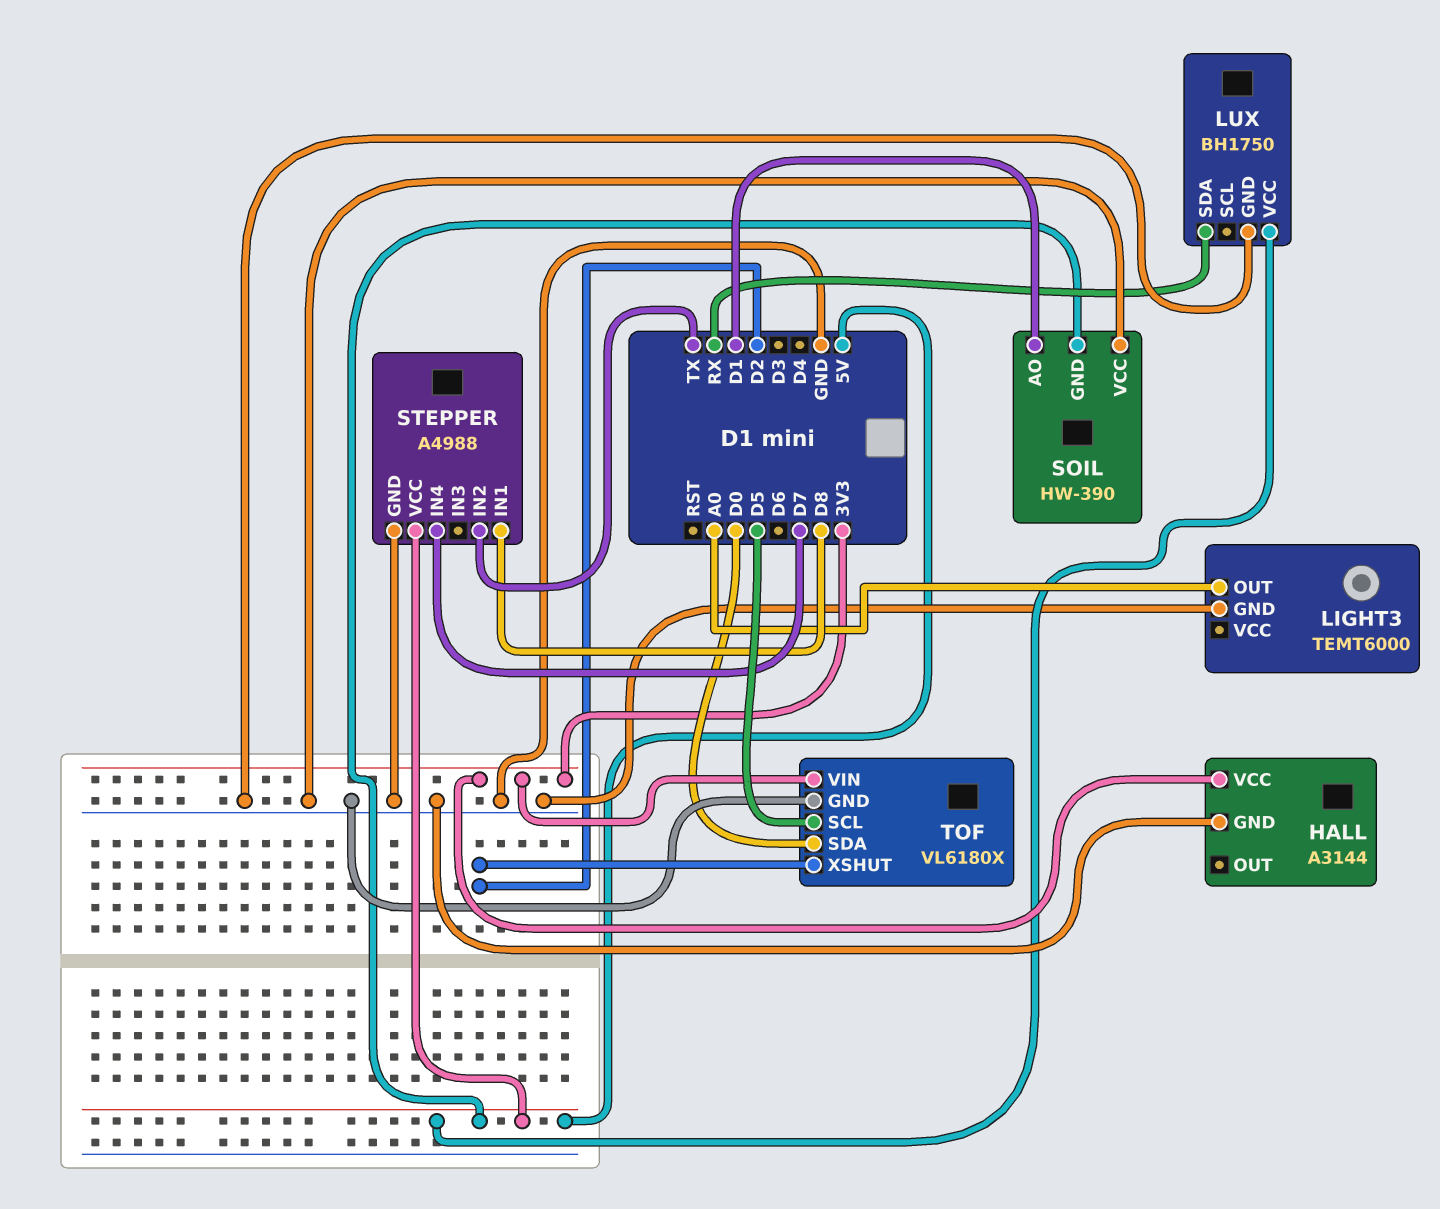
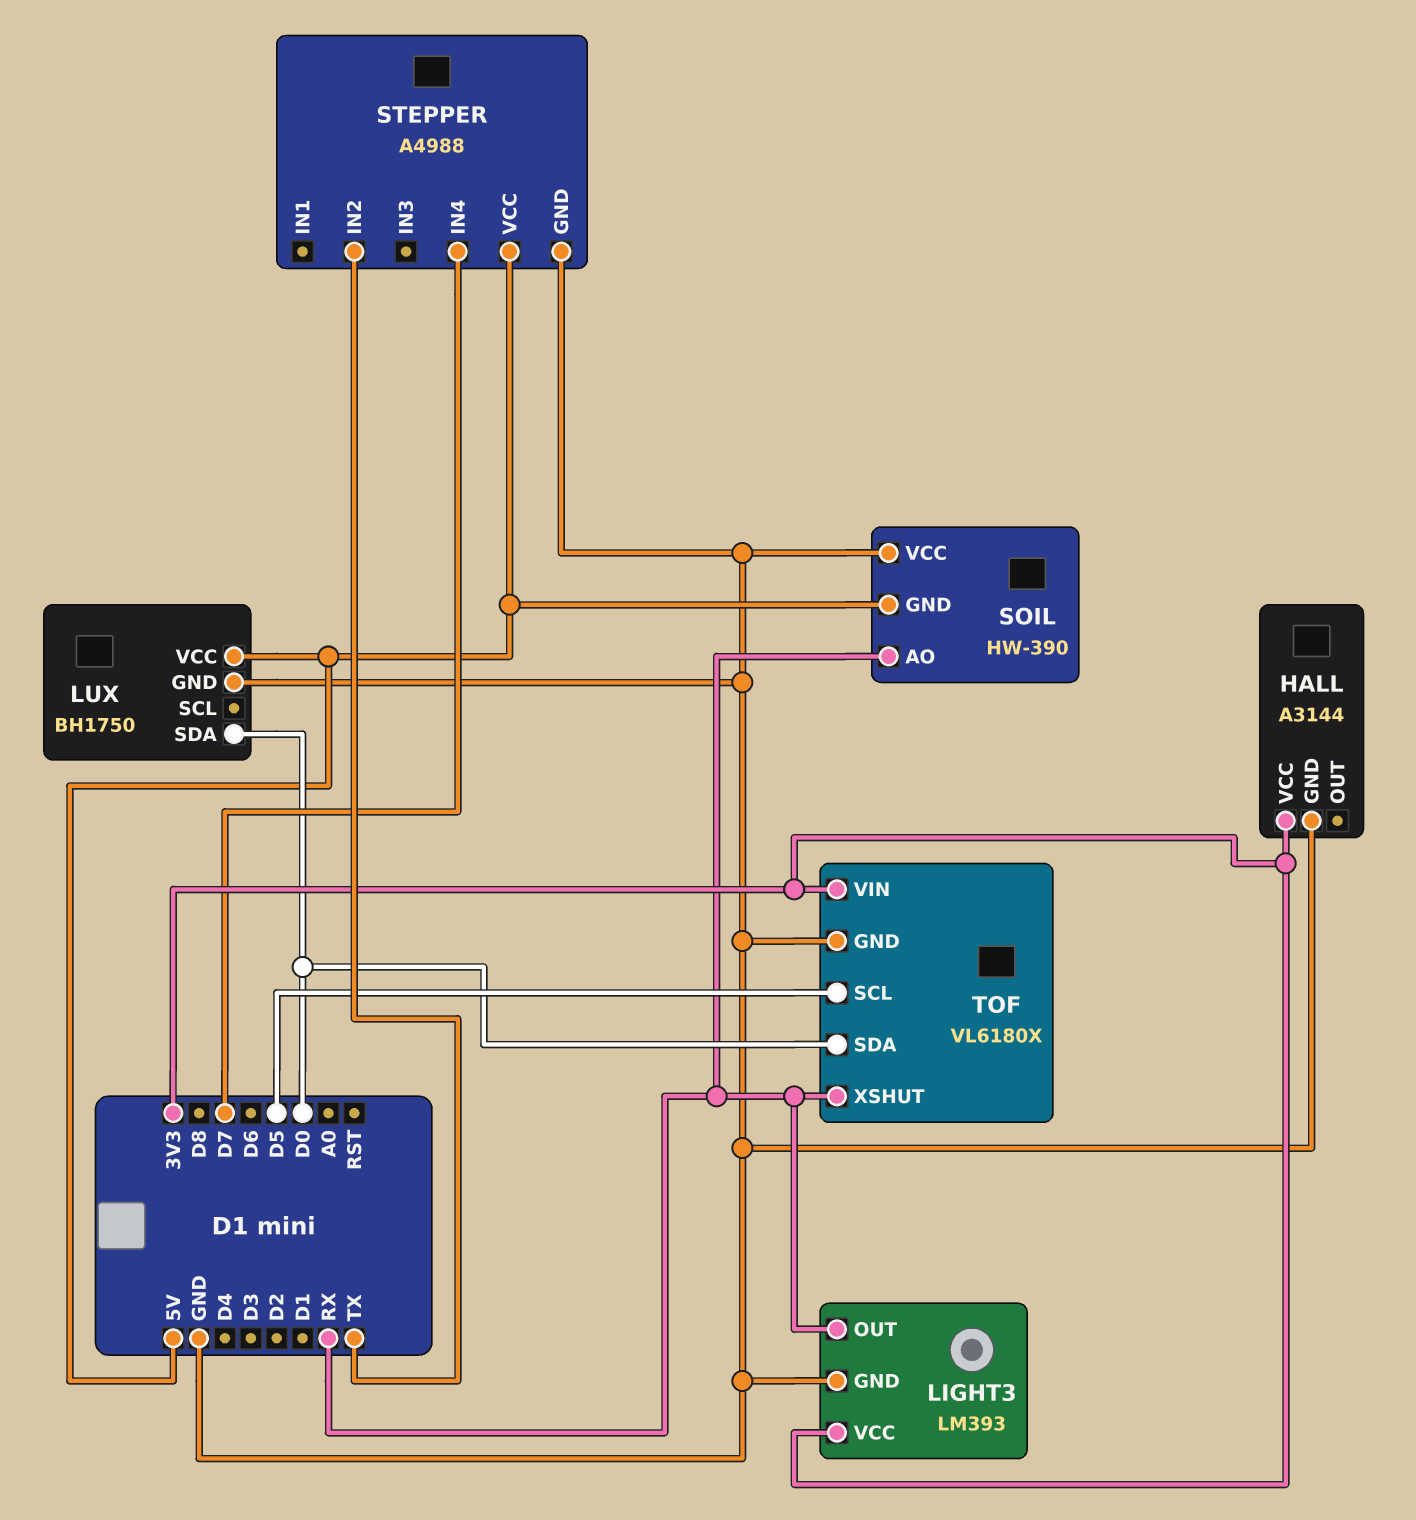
LIGHT3: TEMT6000 -> LM393
LIGHT3 pin OUT: A0 -> RX
LIGHT3 pin VCC: none -> 3V3
LUX pin SDA: RX -> D0
SOIL pin AO: D1 -> RX
STEPPER pin IN1: D8 -> none
TOF pin XSHUT: D2 -> RX

